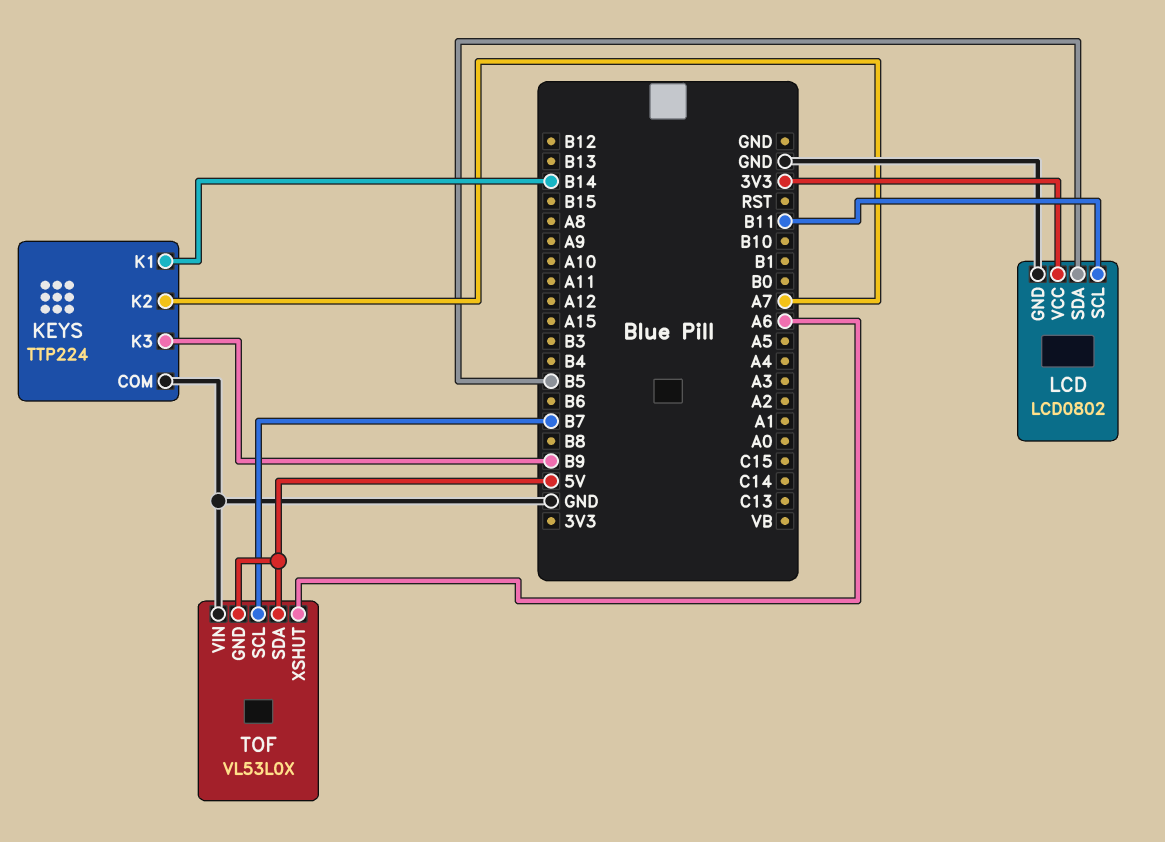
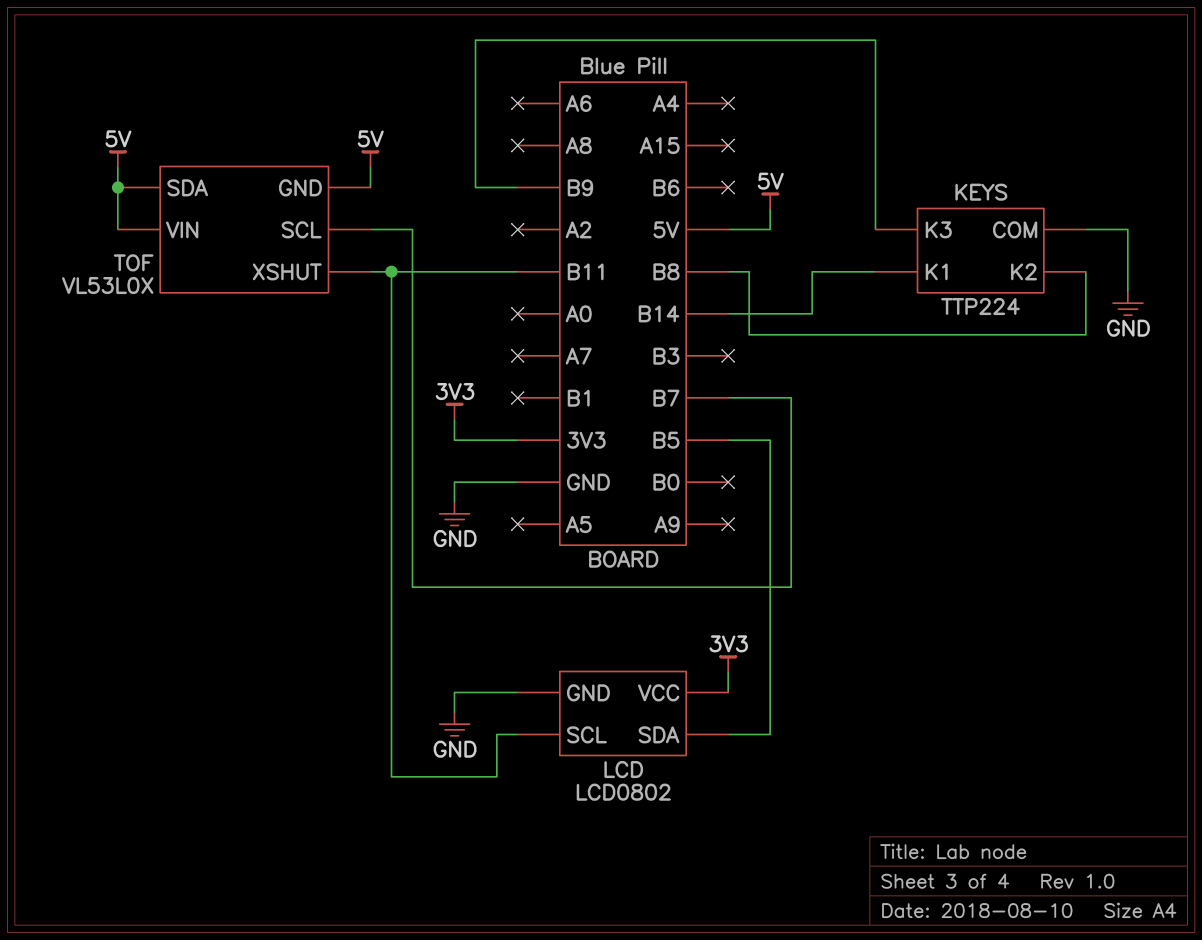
KEYS pin K2: A7 -> B8
TOF pin VIN: GND -> 5V
TOF pin XSHUT: A6 -> B11

